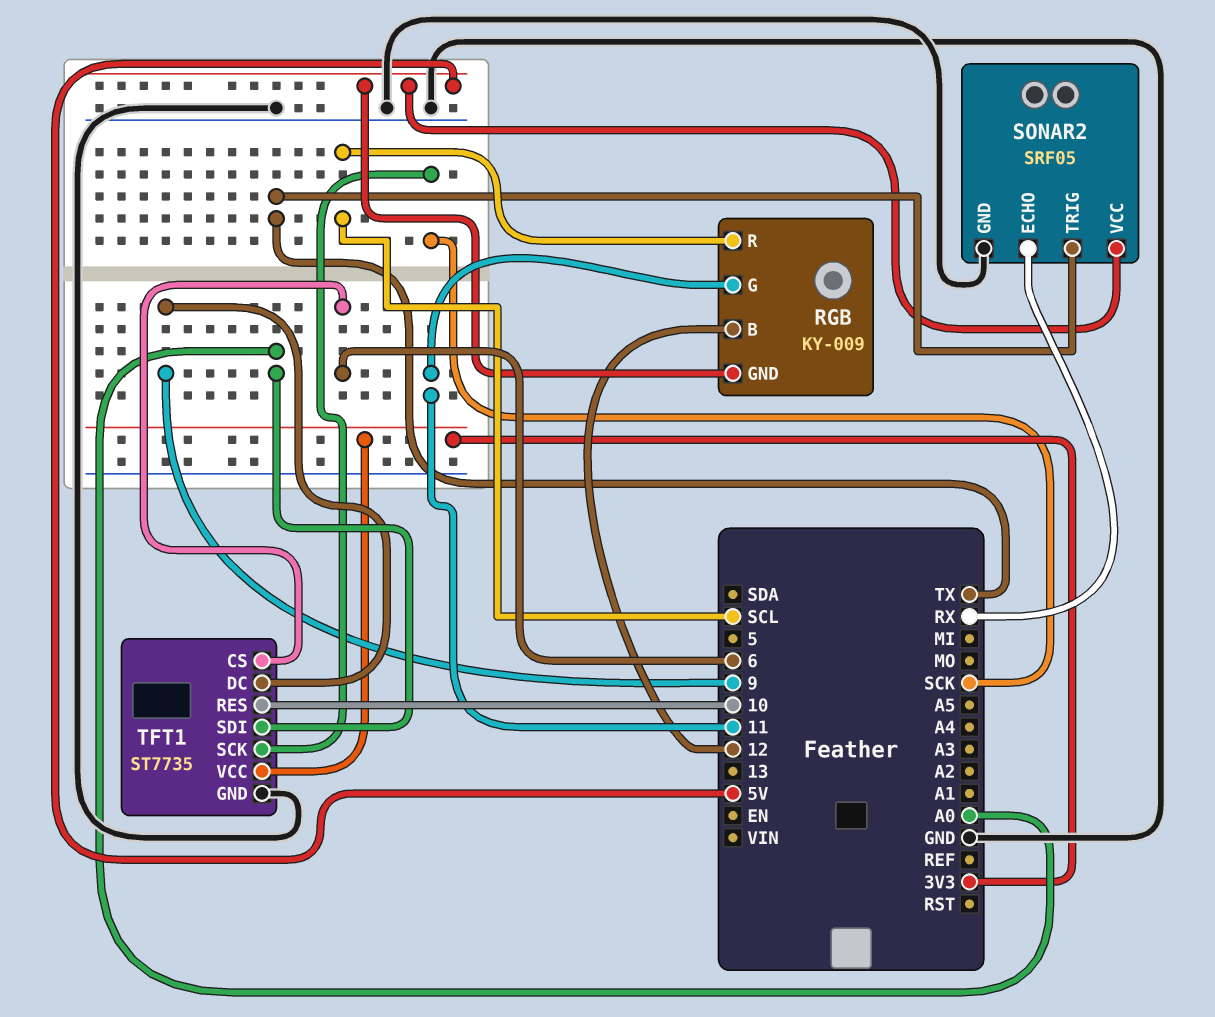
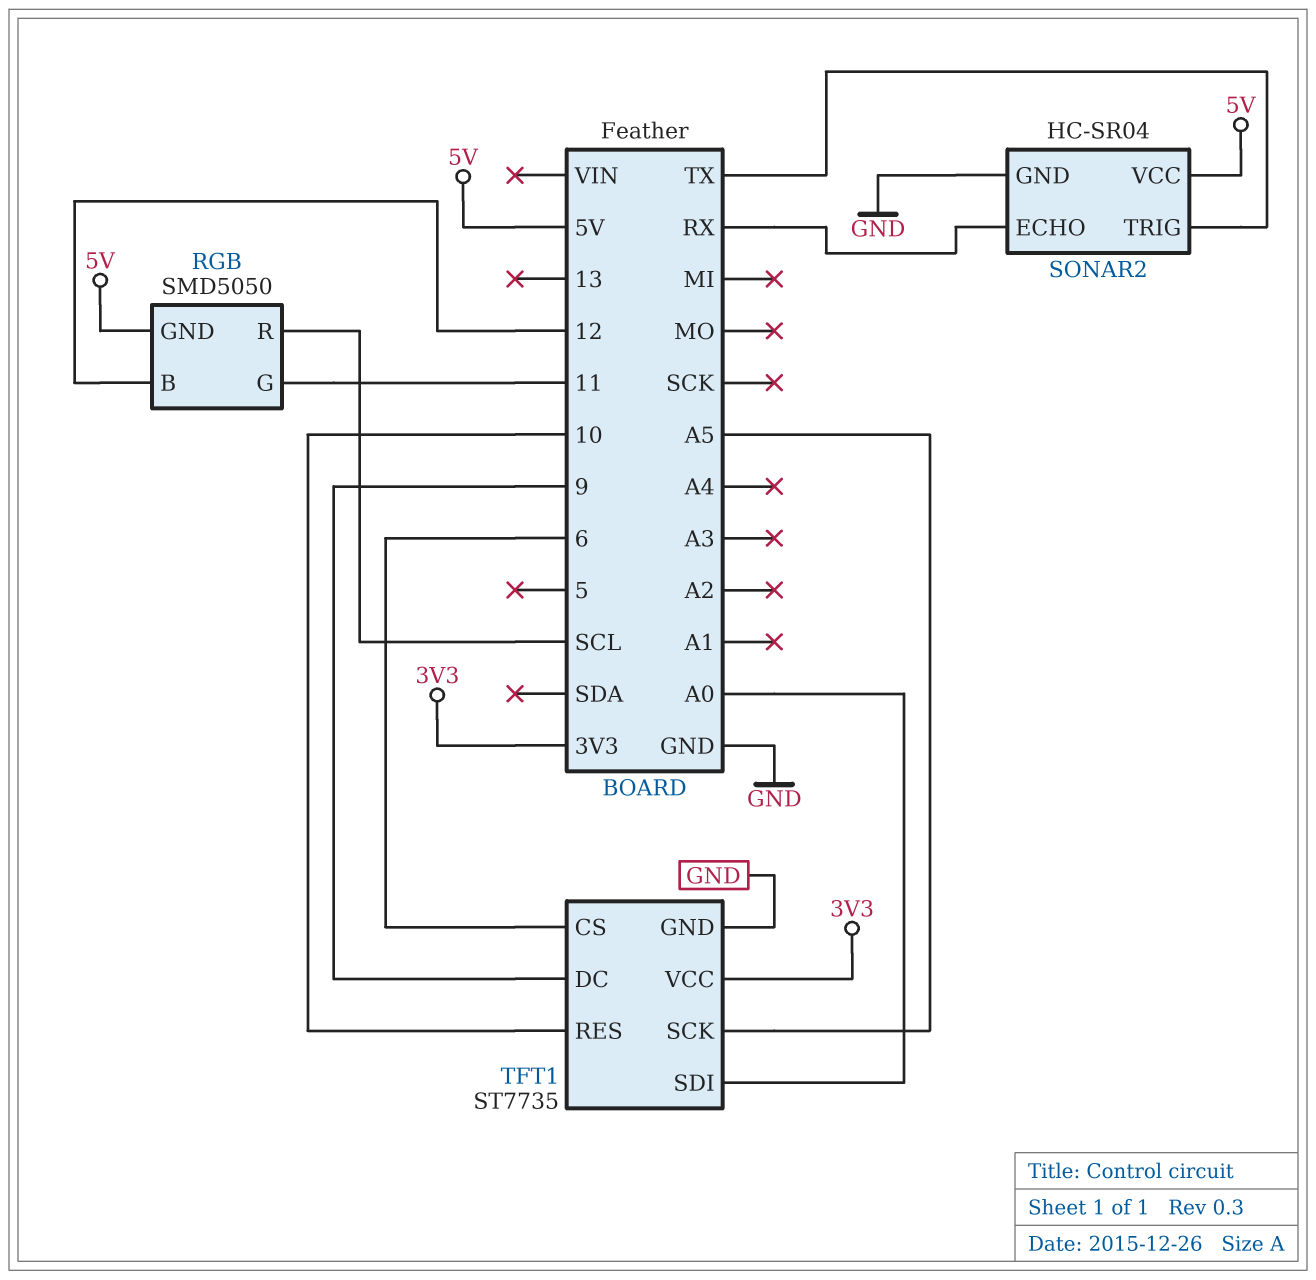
RGB: KY-009 -> SMD5050
SONAR2: SRF05 -> HC-SR04
TFT1 pin SCK: SCK -> A5

